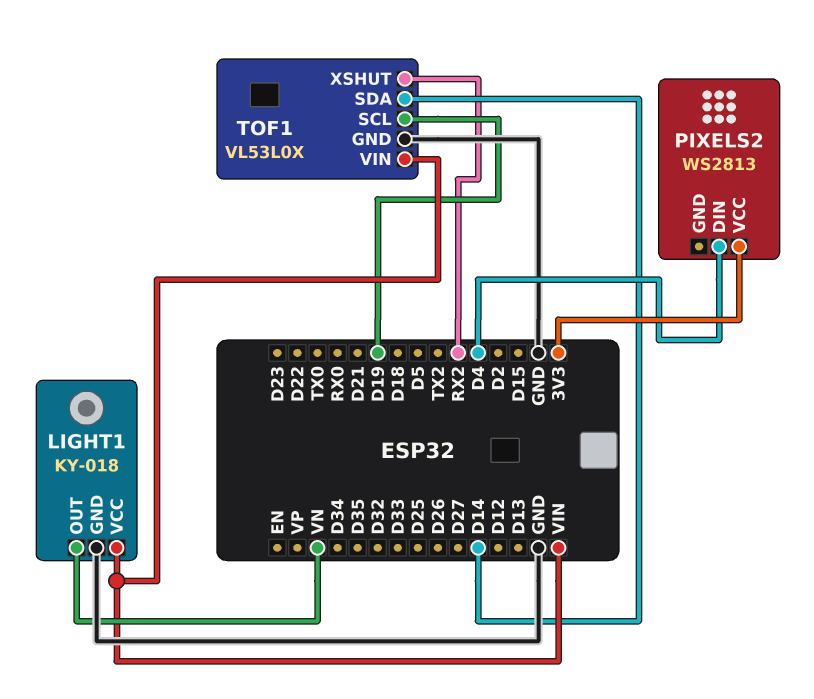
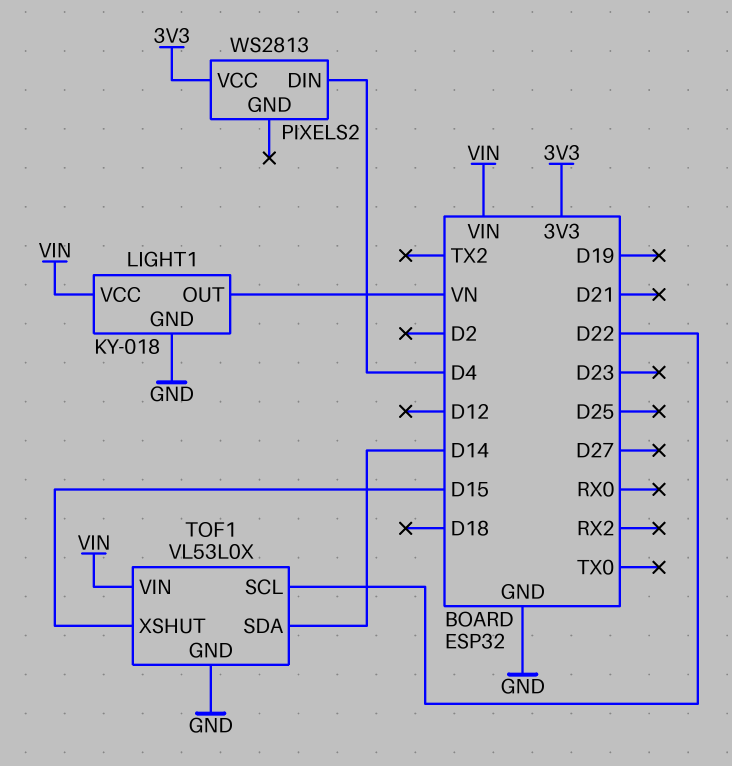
TOF1 pin SCL: D19 -> D22
TOF1 pin XSHUT: RX2 -> D15

